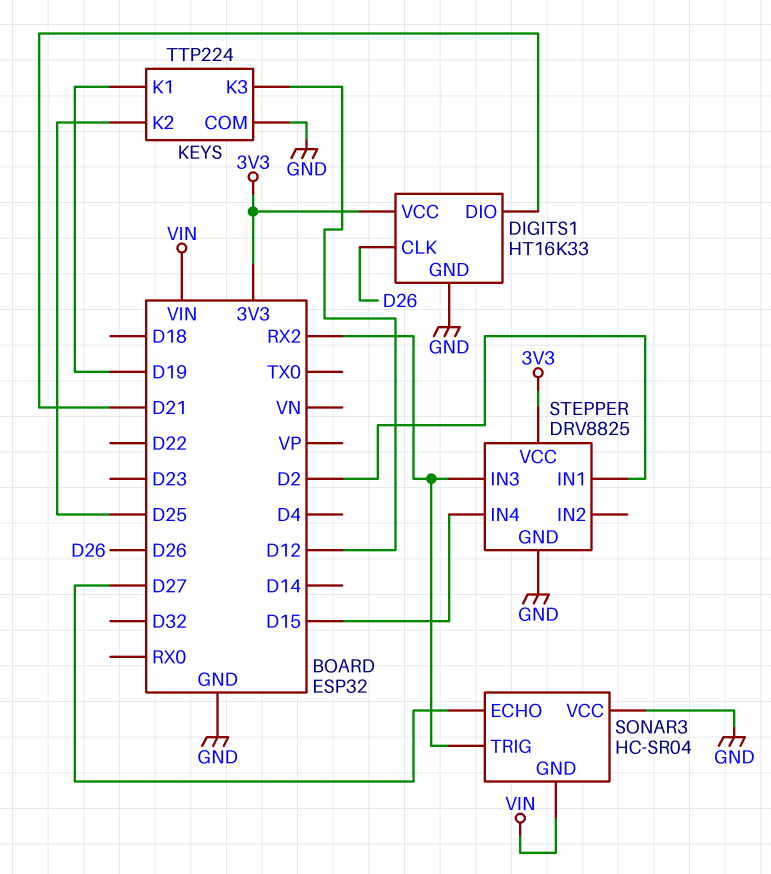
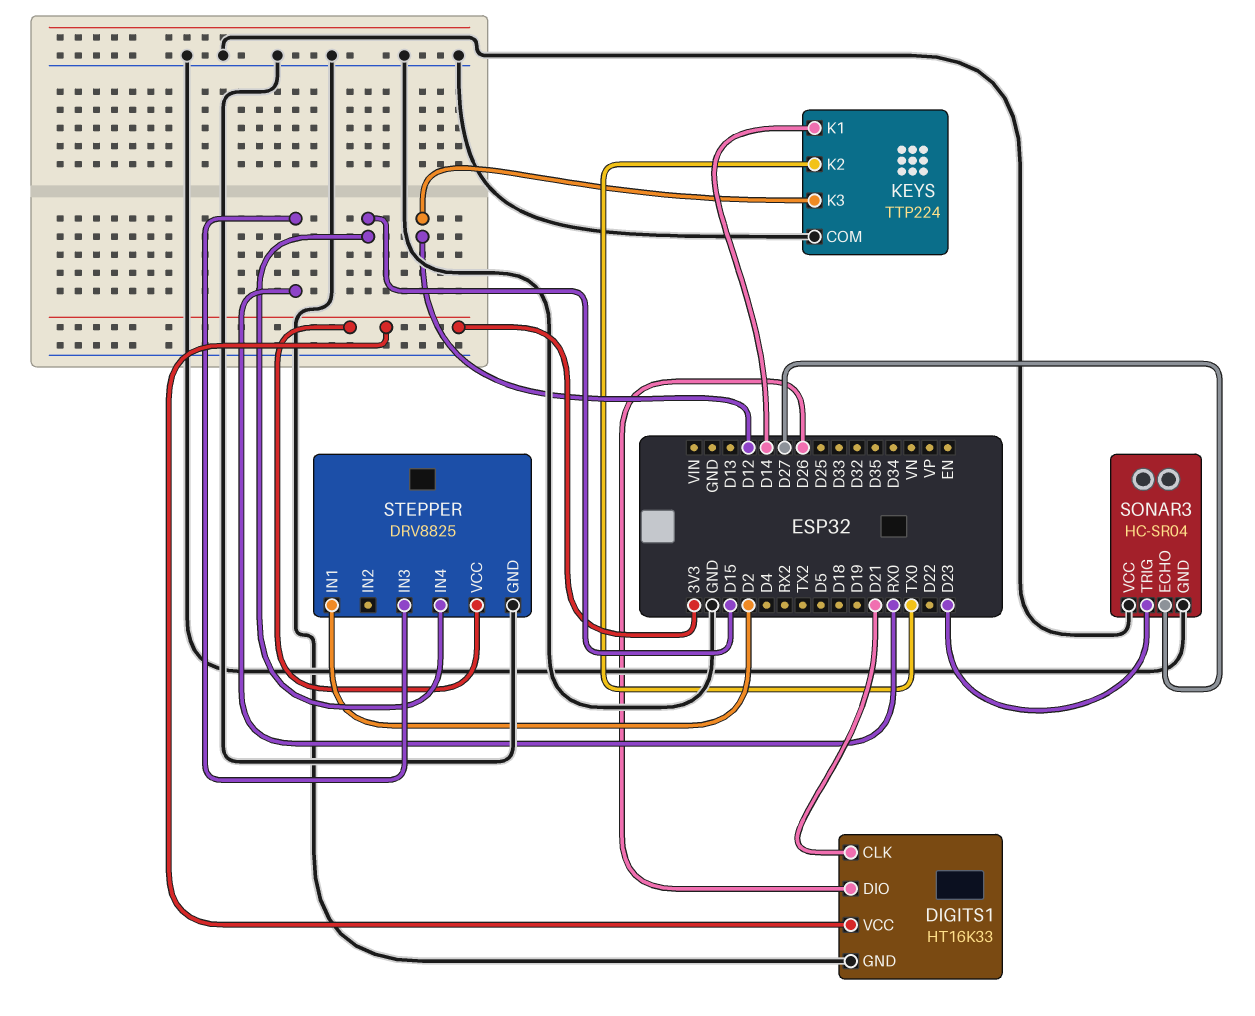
DIGITS1 pin CLK: D26 -> D21
DIGITS1 pin DIO: D21 -> D26
KEYS pin K1: D19 -> D14
KEYS pin K2: D25 -> TX0
SONAR3 pin GND: VIN -> GND
SONAR3 pin TRIG: RX2 -> D23
STEPPER pin IN3: RX2 -> RX0

